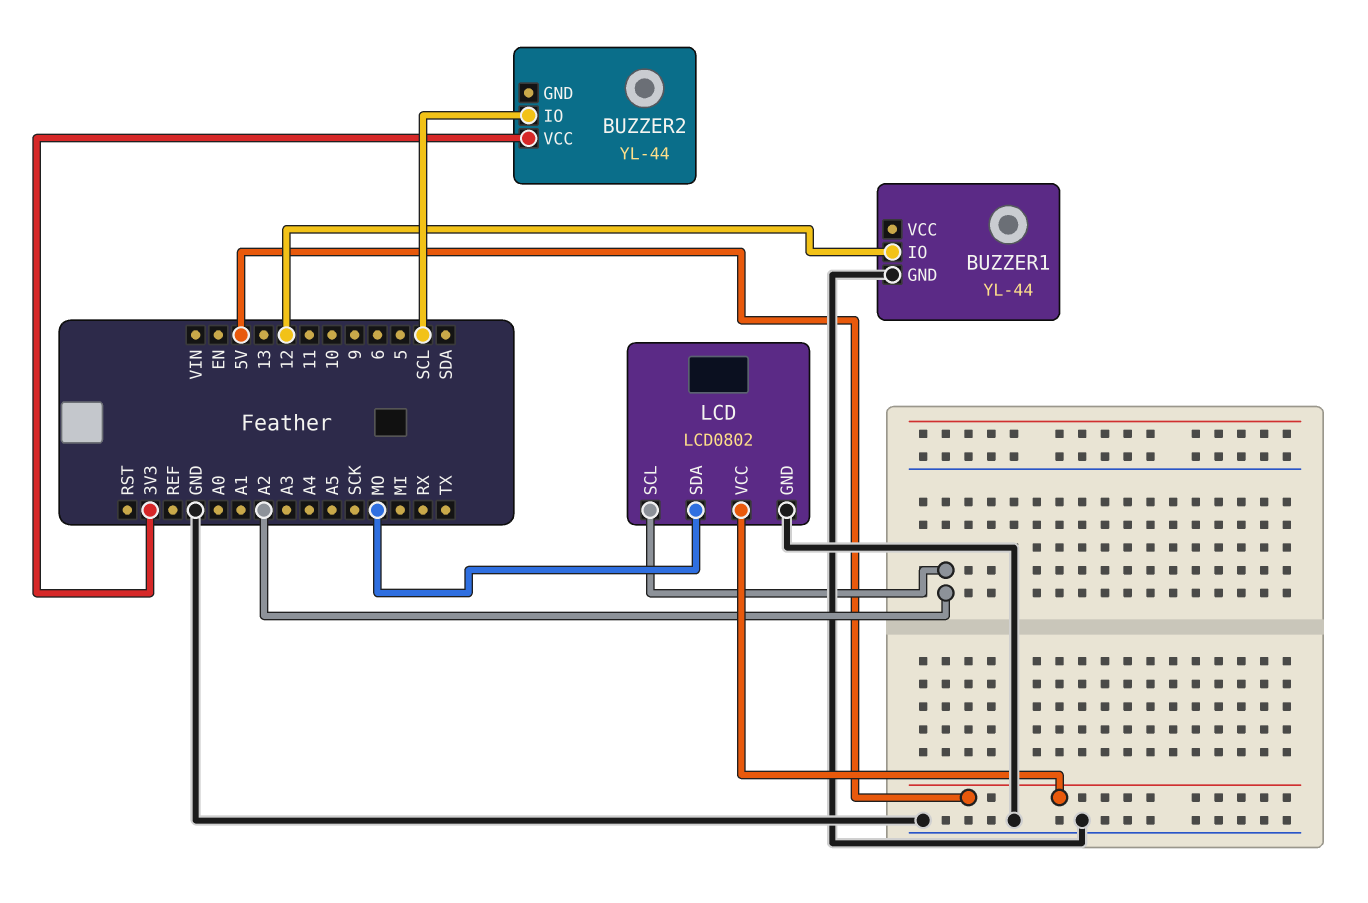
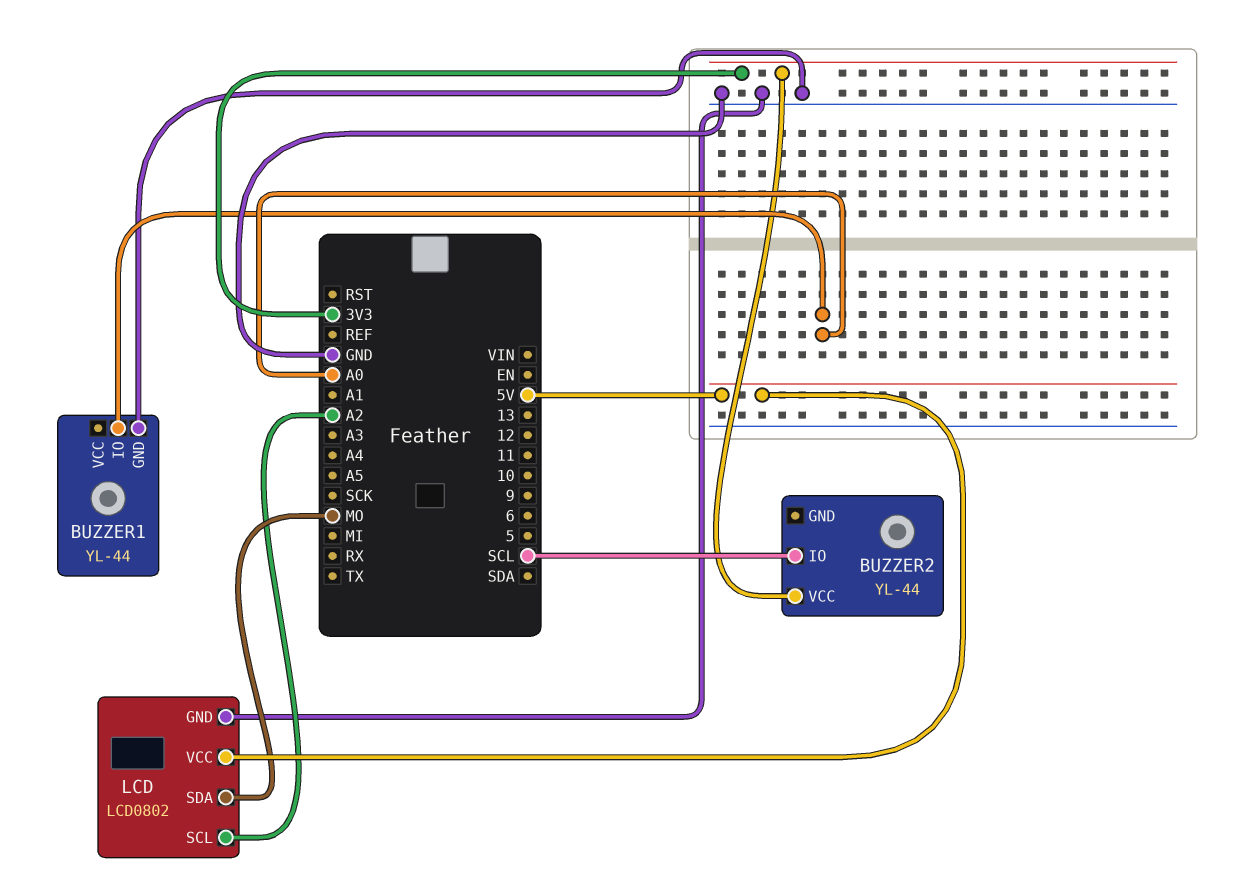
BUZZER1 pin IO: 12 -> A0

